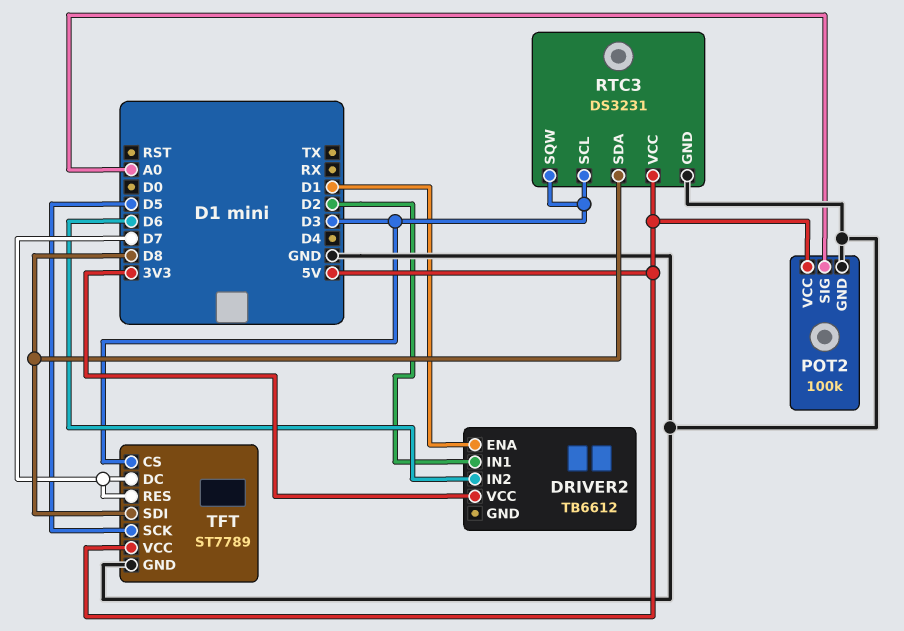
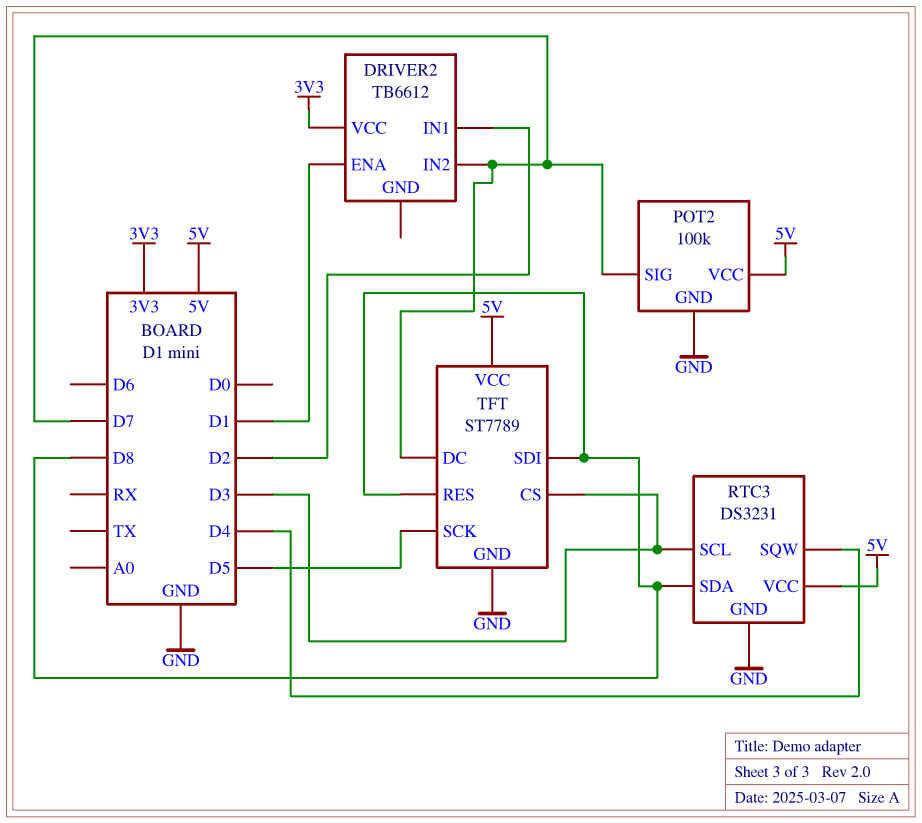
DRIVER2 pin IN2: D6 -> D7
POT2 pin SIG: A0 -> D7
RTC3 pin SQW: D3 -> D4
TFT pin RES: D7 -> D8

